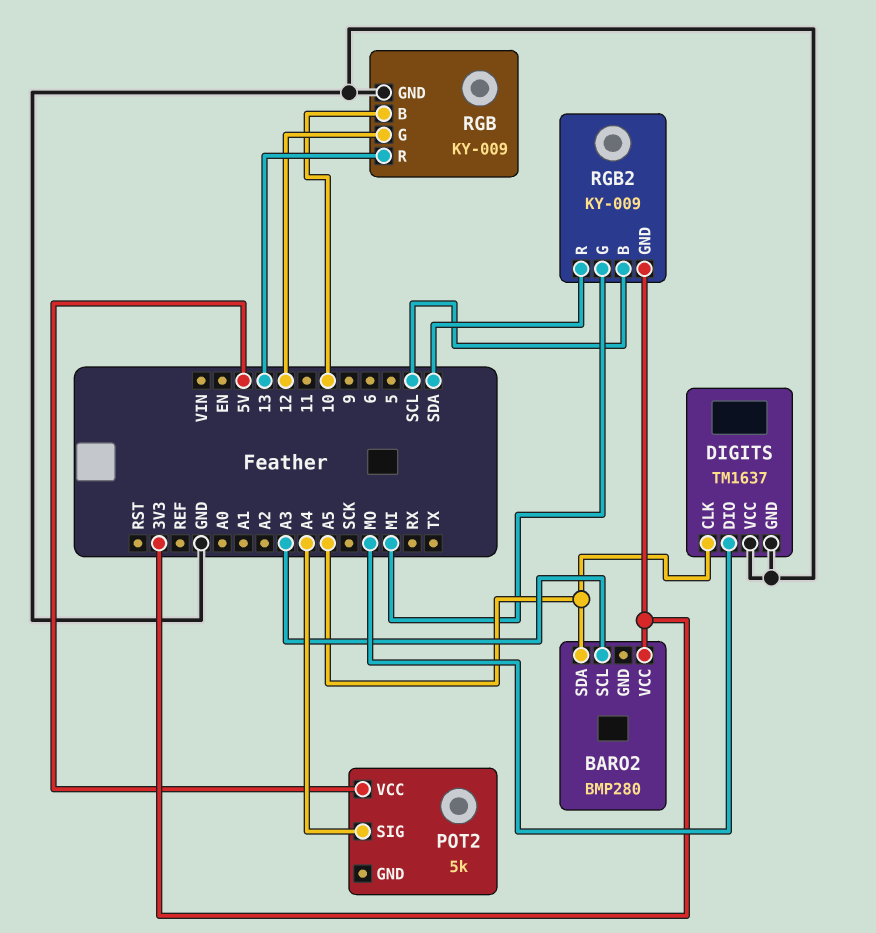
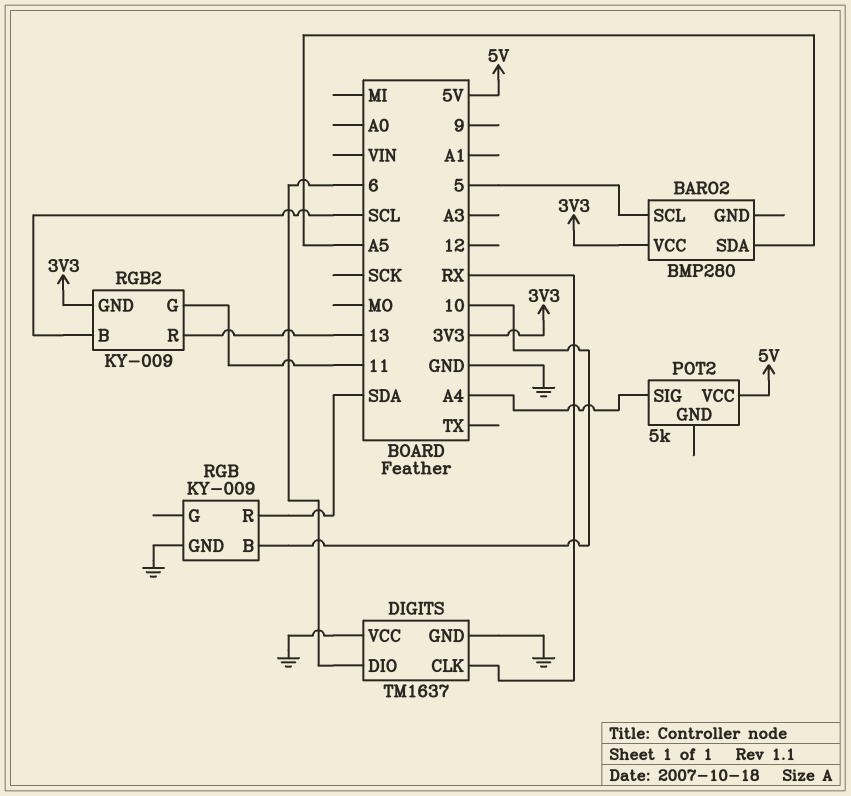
BARO2 pin SCL: A3 -> 5
DIGITS pin CLK: A5 -> RX
DIGITS pin DIO: MO -> 6
RGB pin G: 12 -> none
RGB pin R: 13 -> SDA
RGB2 pin G: MI -> 11
RGB2 pin R: SDA -> 13

